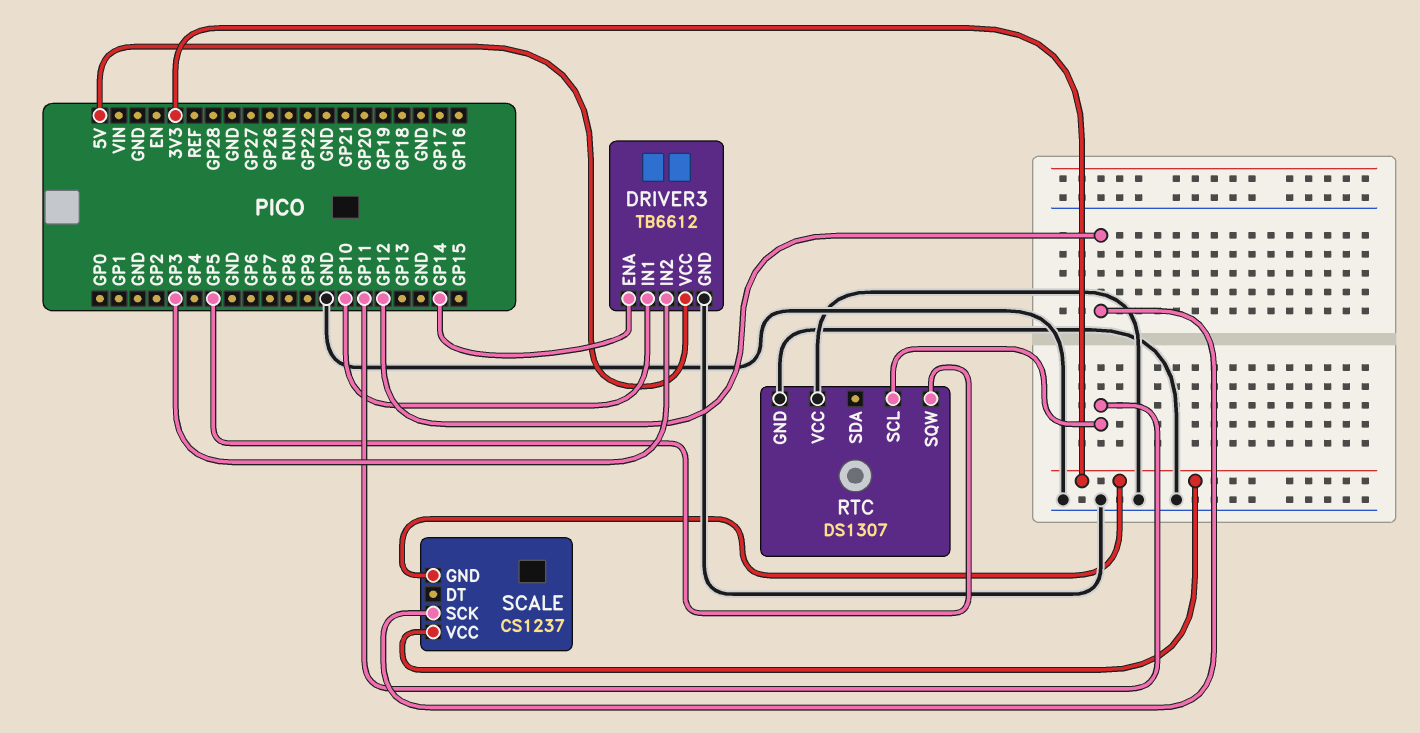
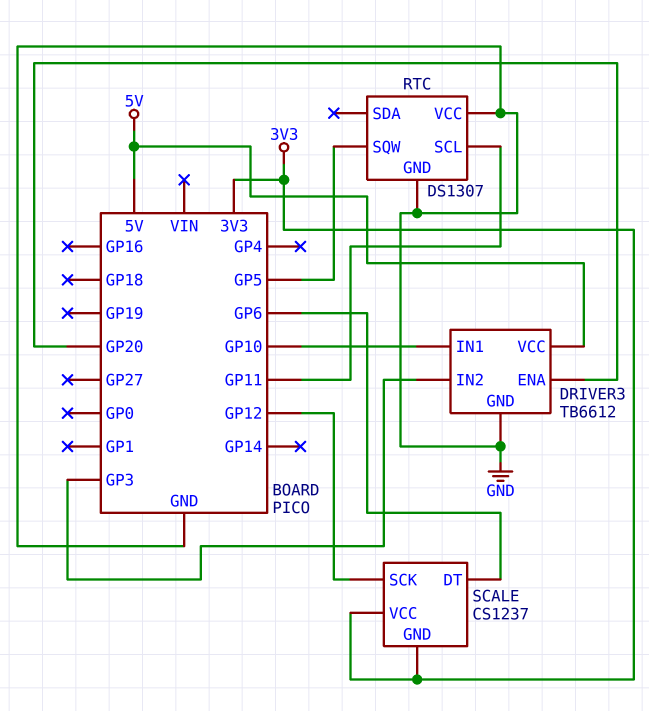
DRIVER3 pin ENA: GP14 -> GP20
SCALE pin DT: none -> GP6

